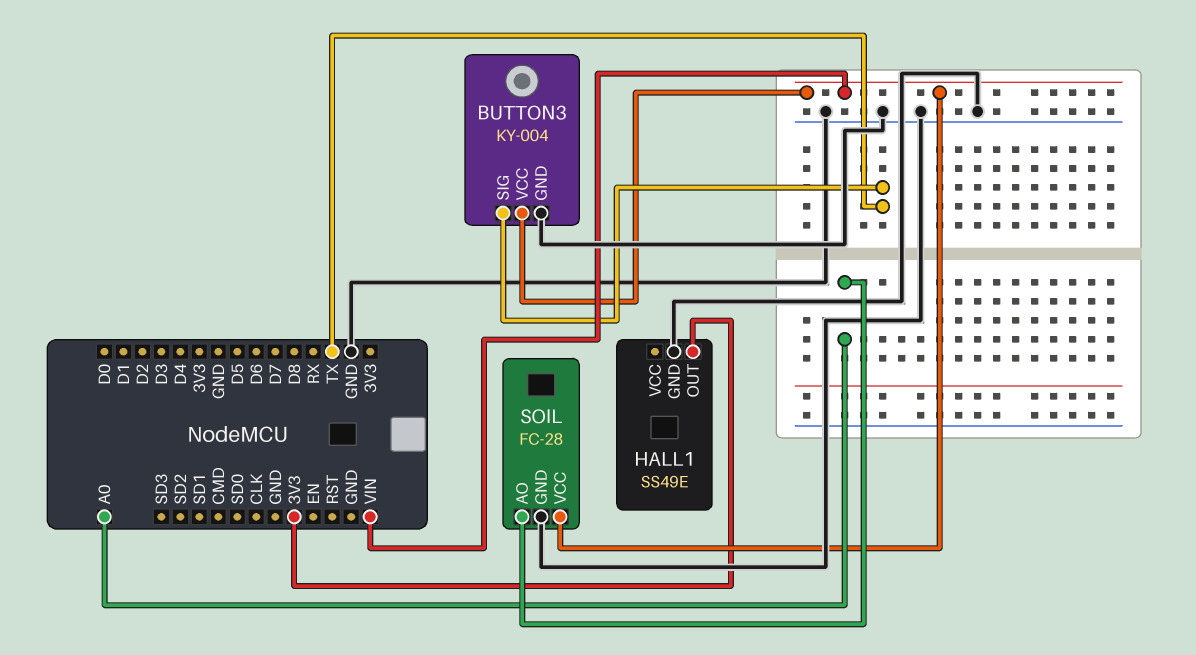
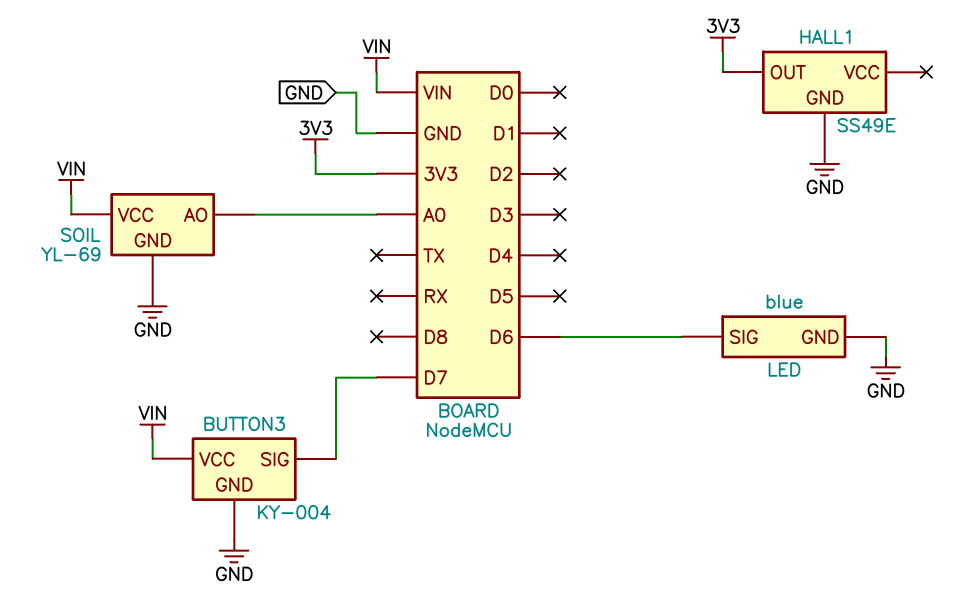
BUTTON3 pin SIG: TX -> D7
LED: none -> blue
LED pin GND: none -> GND
LED pin SIG: none -> D6
SOIL: FC-28 -> YL-69

